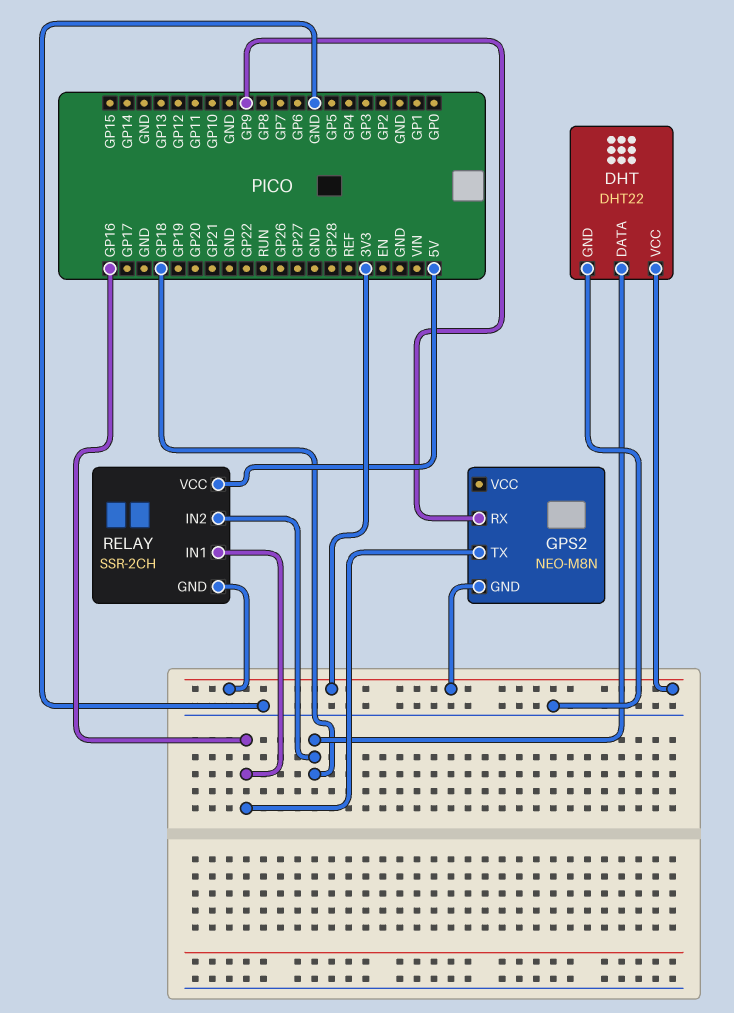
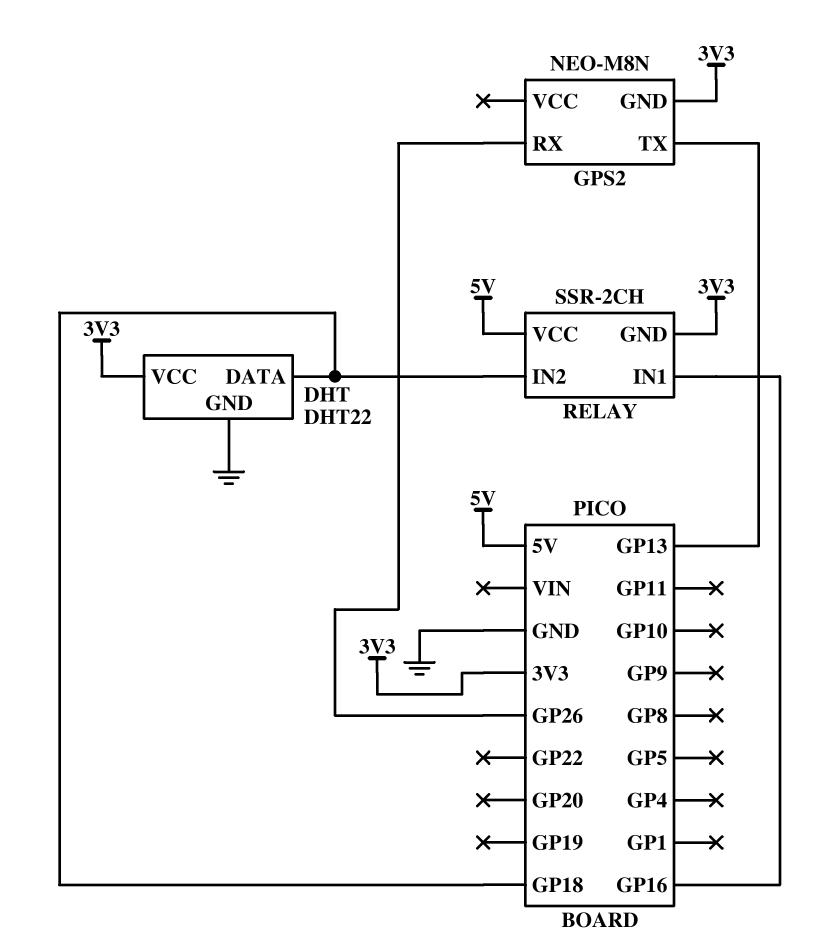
GPS2 pin RX: GP9 -> GP26
GPS2 pin TX: GP16 -> GP13

